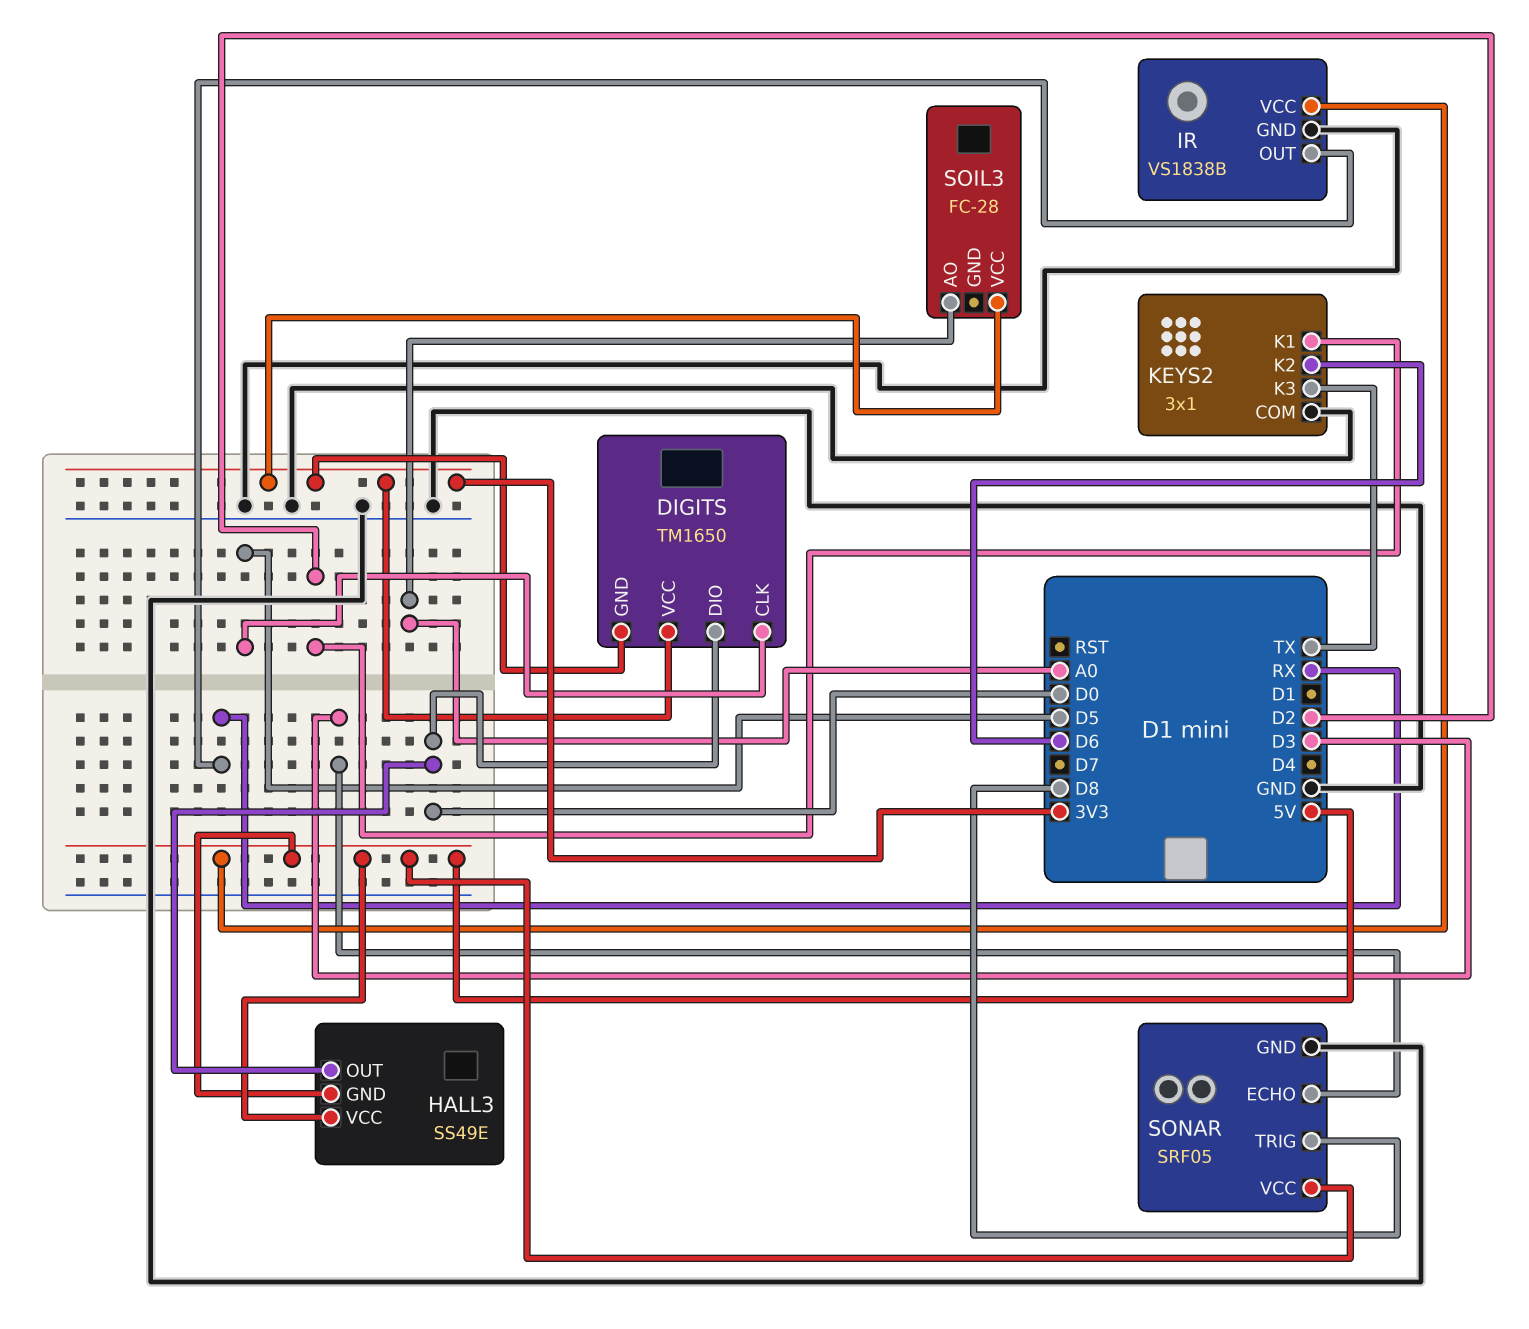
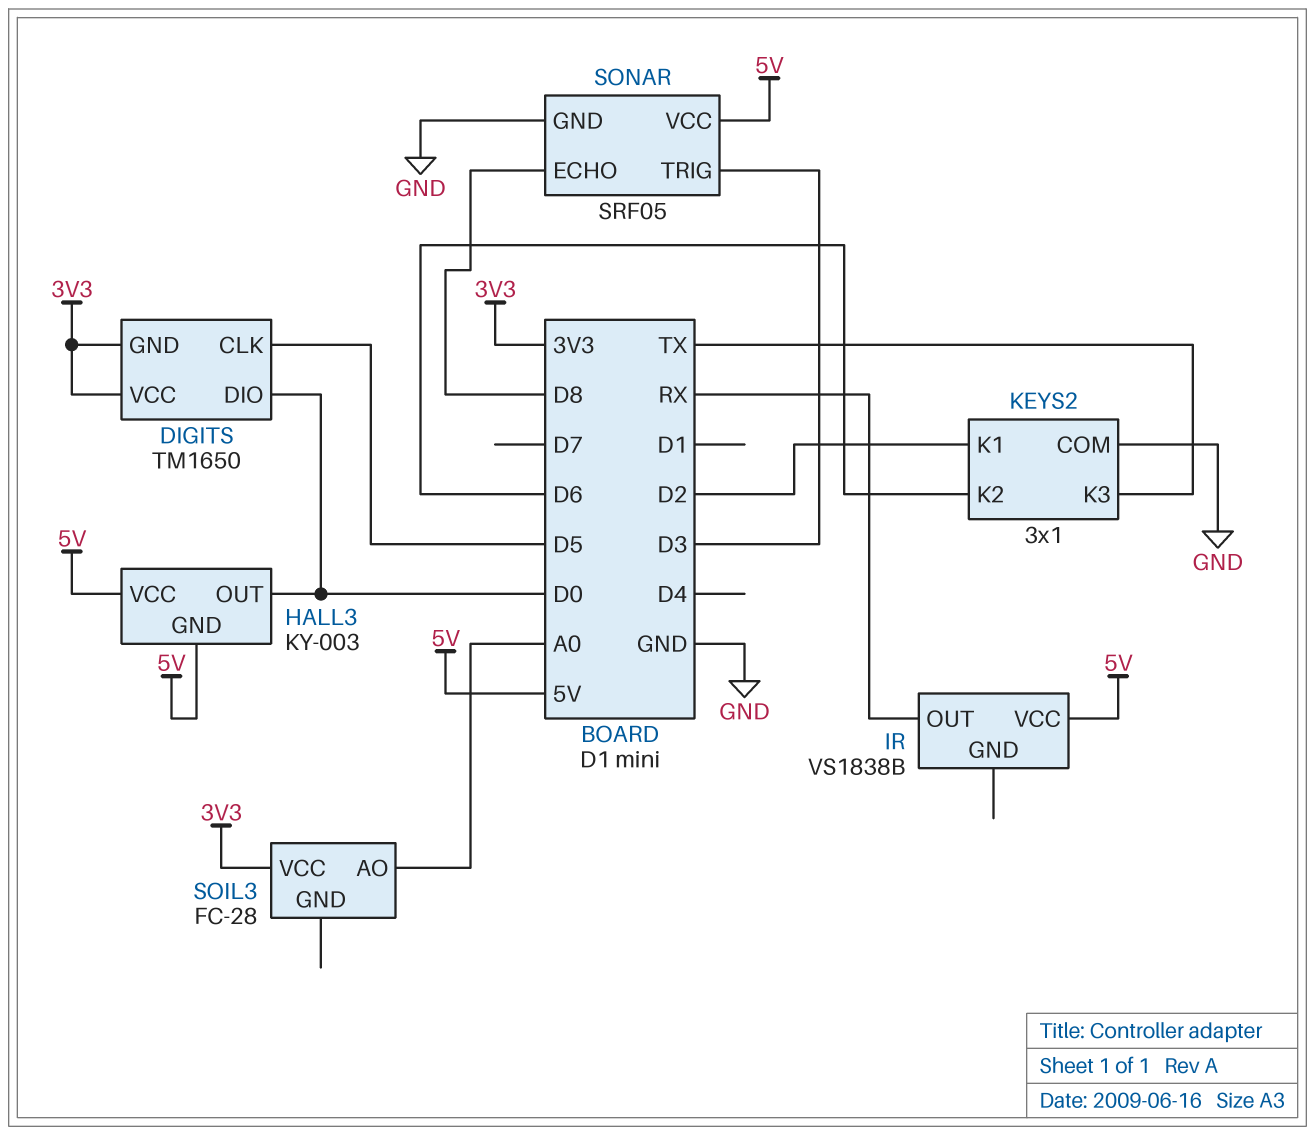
HALL3: SS49E -> KY-003
IR pin GND: GND -> none
SONAR pin ECHO: D3 -> D8
SONAR pin TRIG: D8 -> D3

